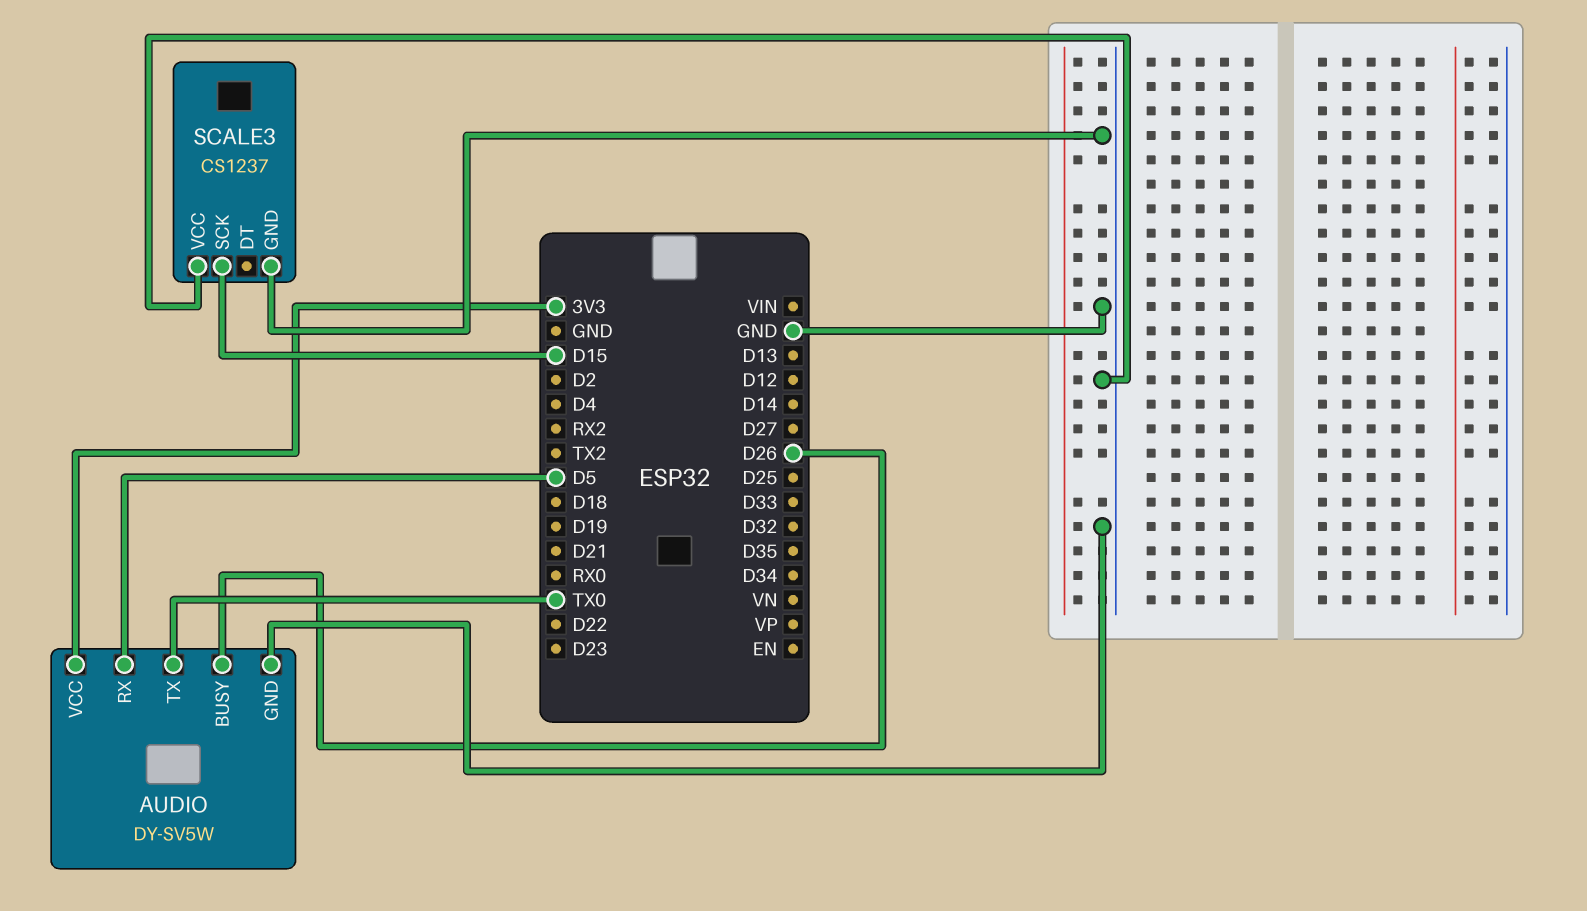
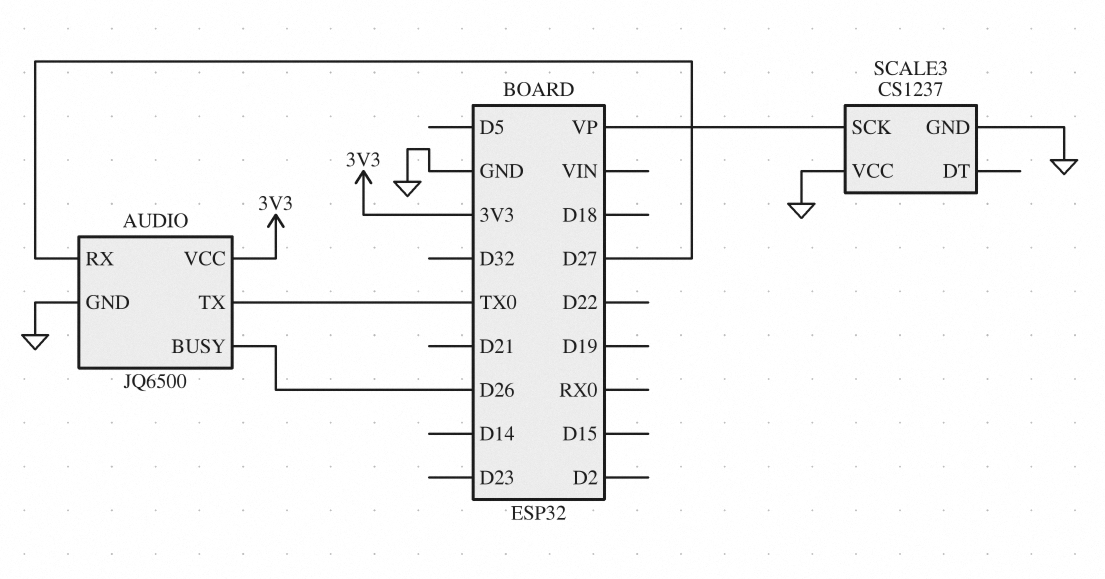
AUDIO: DY-SV5W -> JQ6500
AUDIO pin RX: D5 -> D27
SCALE3 pin SCK: D15 -> VP

